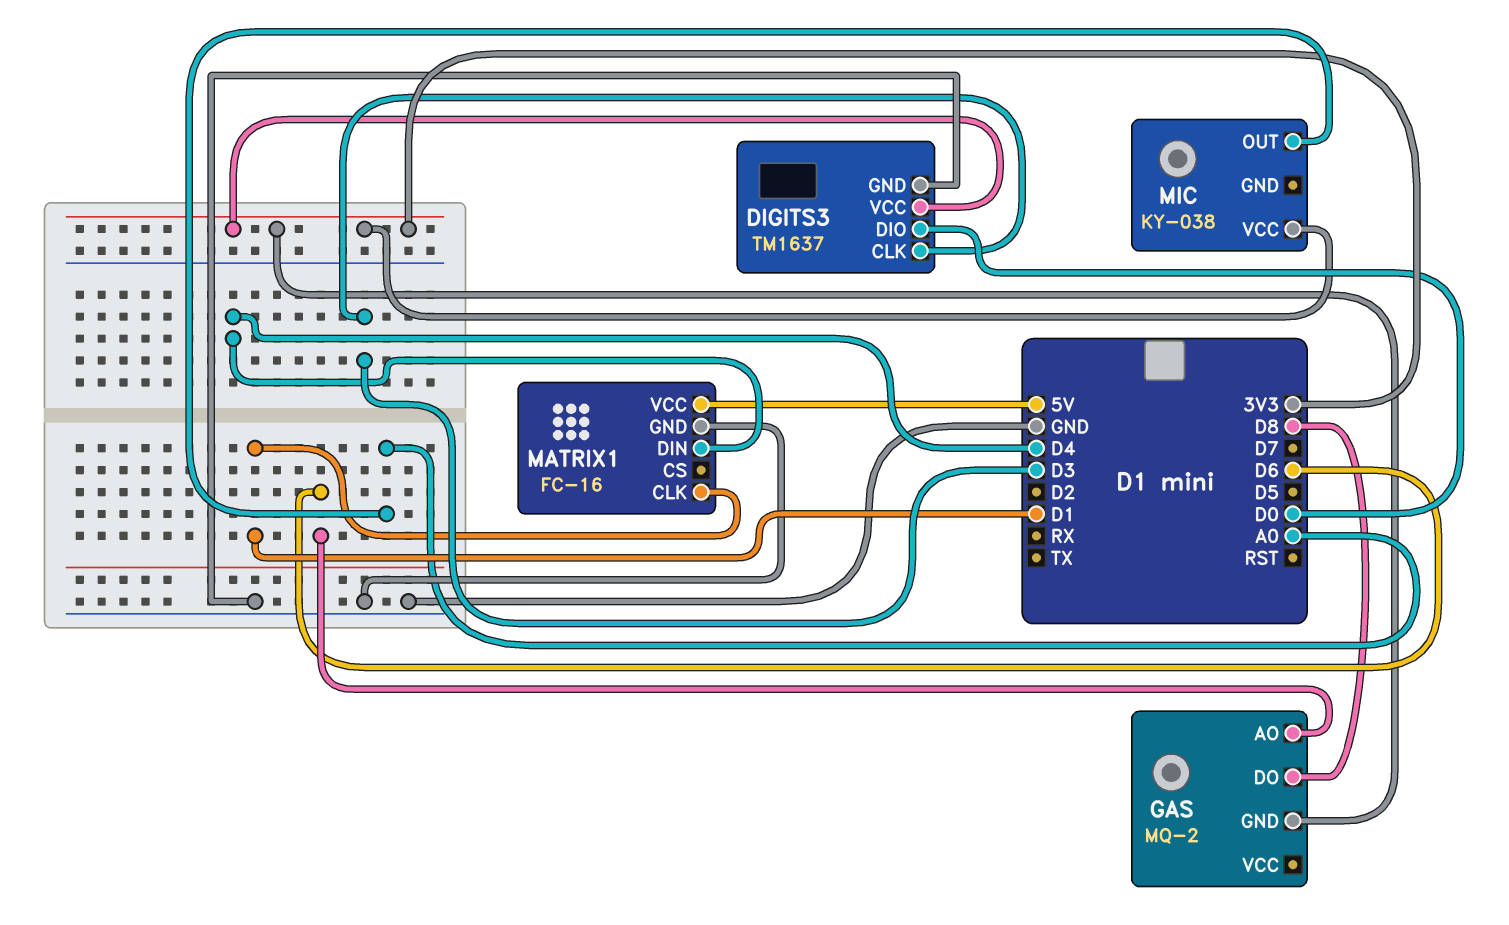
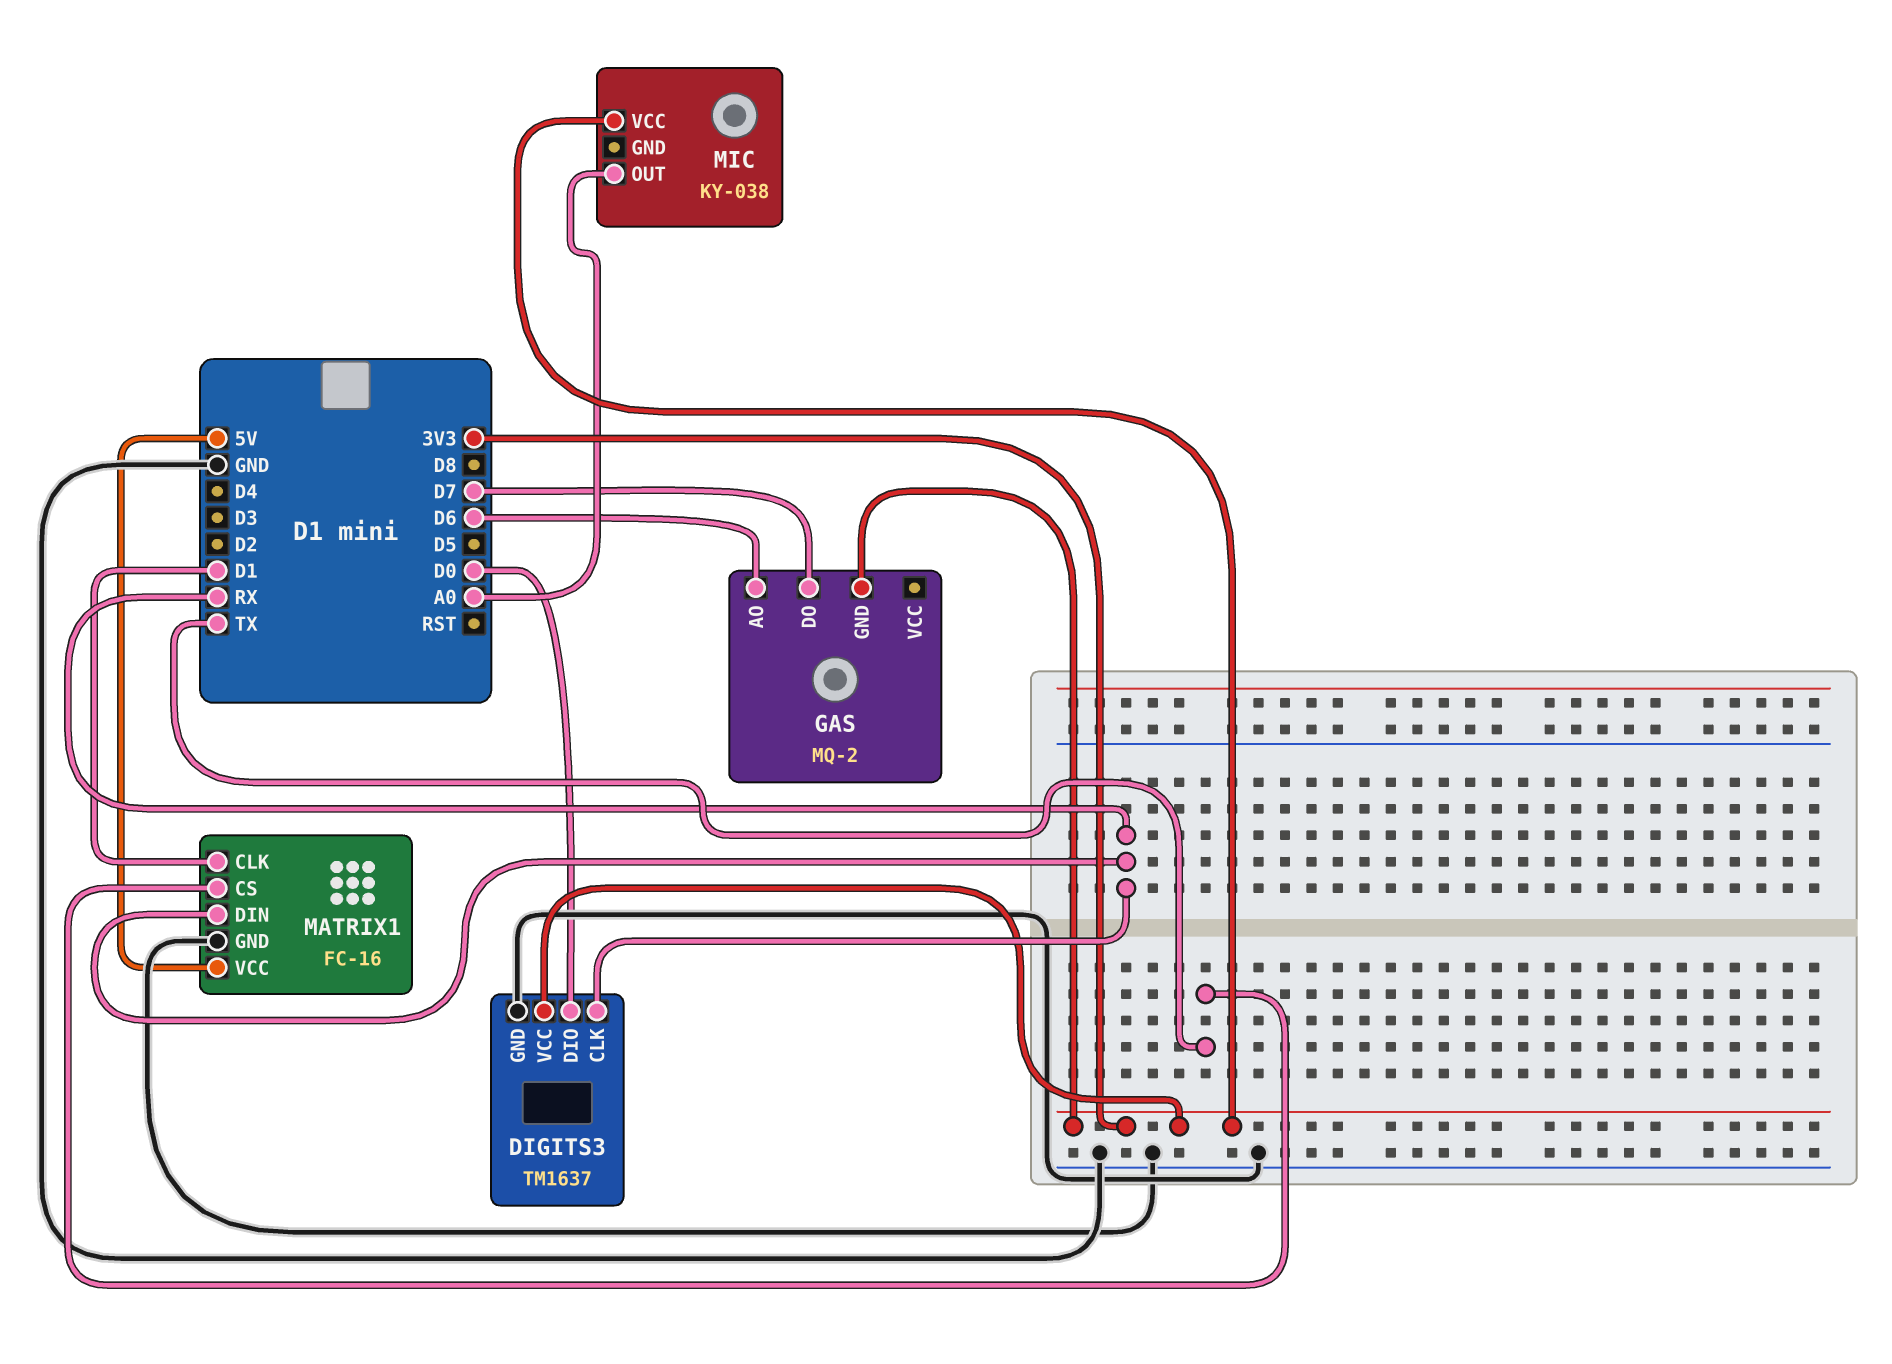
DIGITS3 pin CLK: D3 -> RX
GAS pin DO: D8 -> D7
MATRIX1 pin CS: none -> TX
MATRIX1 pin DIN: D4 -> RX

